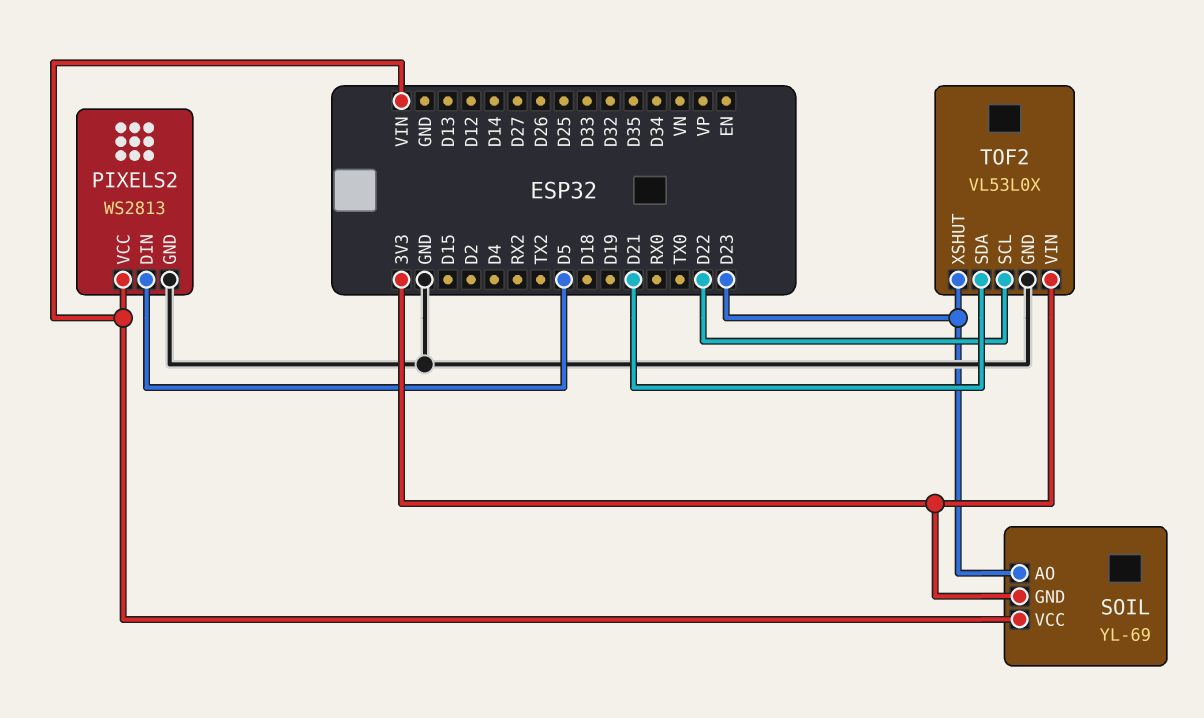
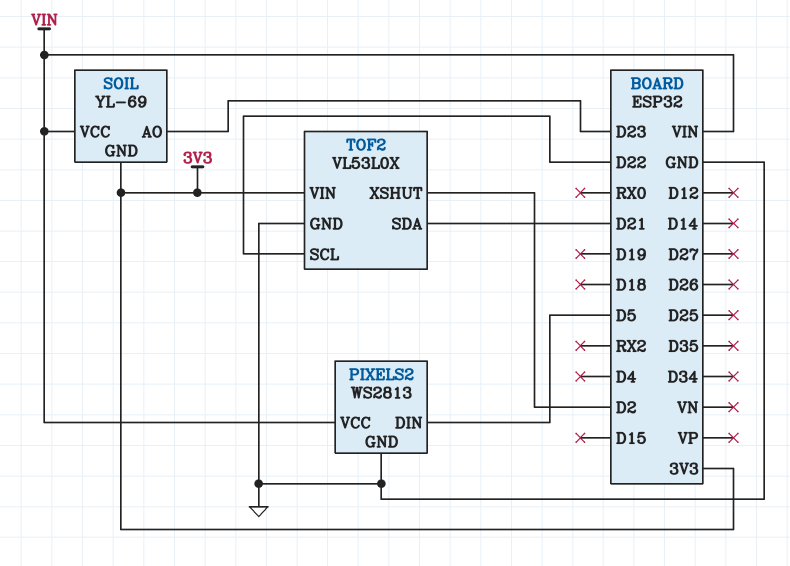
TOF2 pin XSHUT: D23 -> D2

